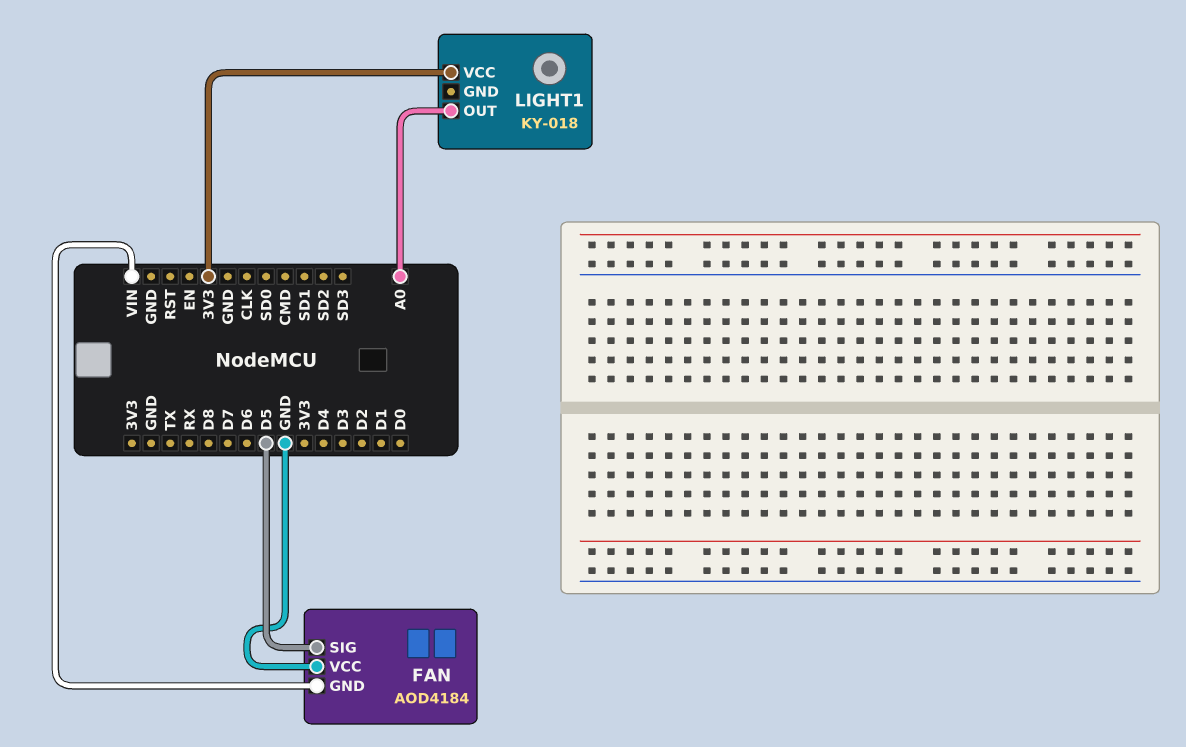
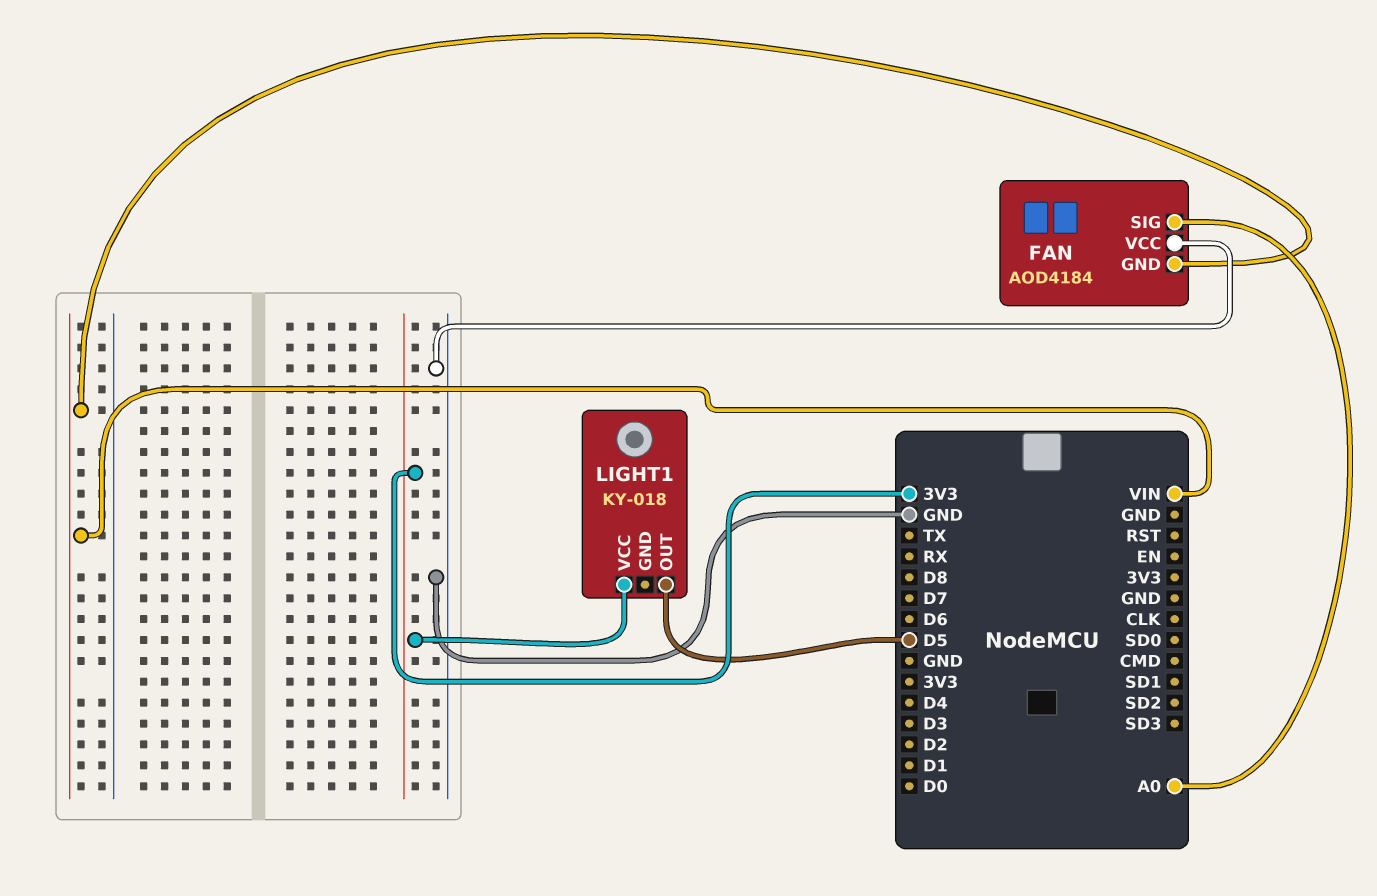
FAN pin SIG: D5 -> A0
LIGHT1 pin OUT: A0 -> D5

